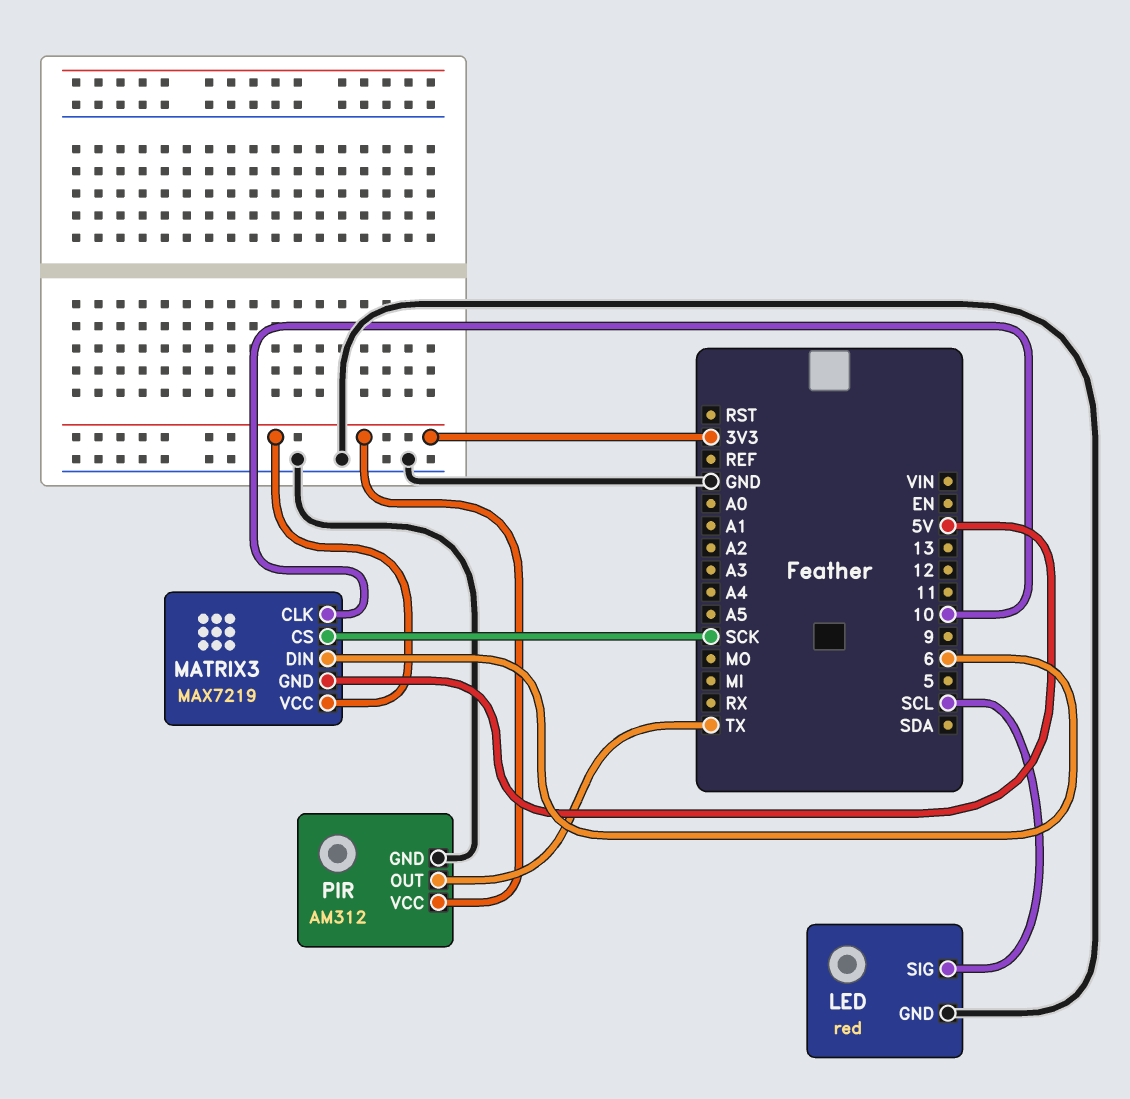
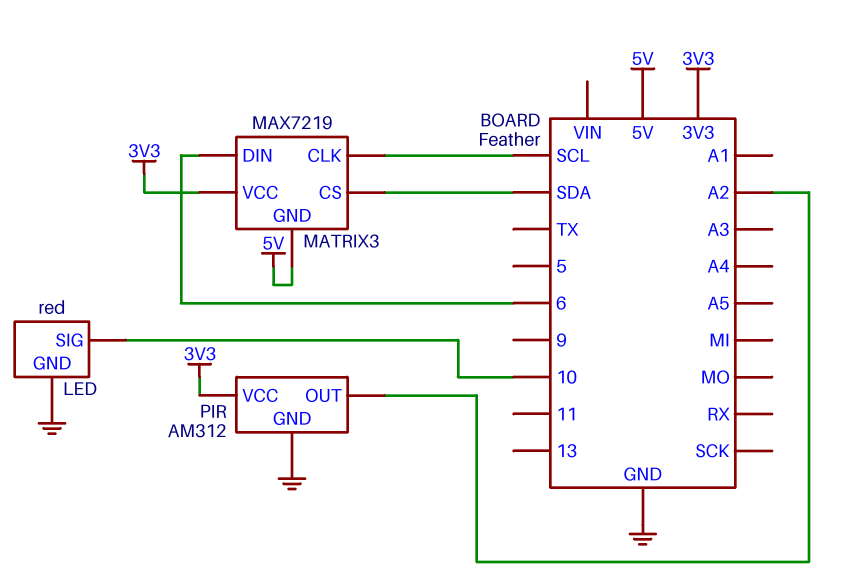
LED pin SIG: SCL -> 10
MATRIX3 pin CLK: 10 -> SCL
MATRIX3 pin CS: SCK -> SDA
PIR pin OUT: TX -> A2

